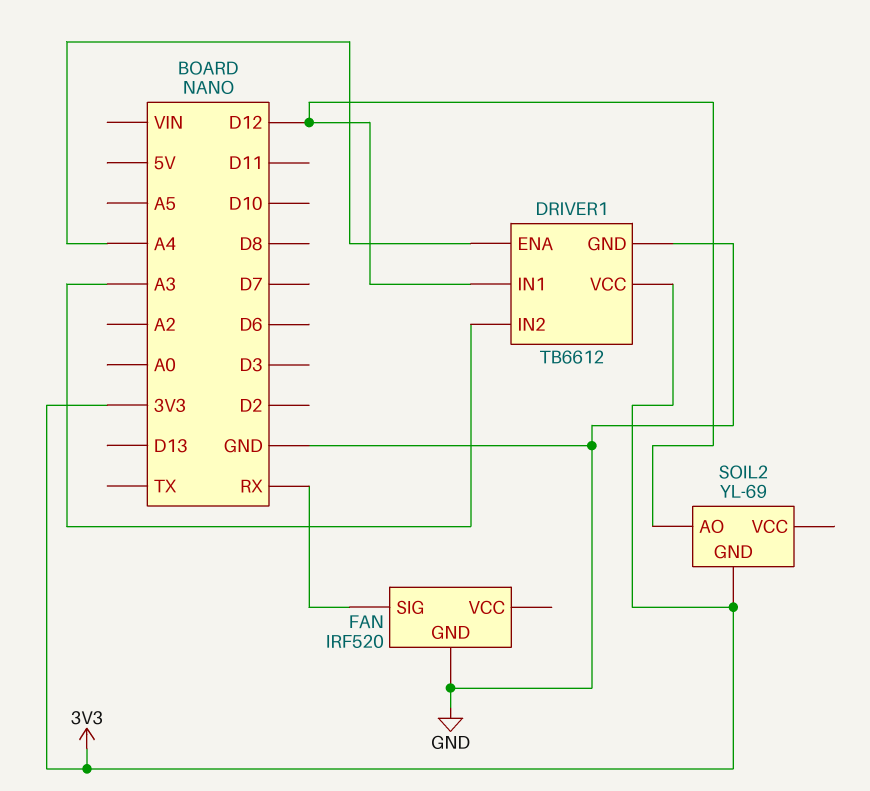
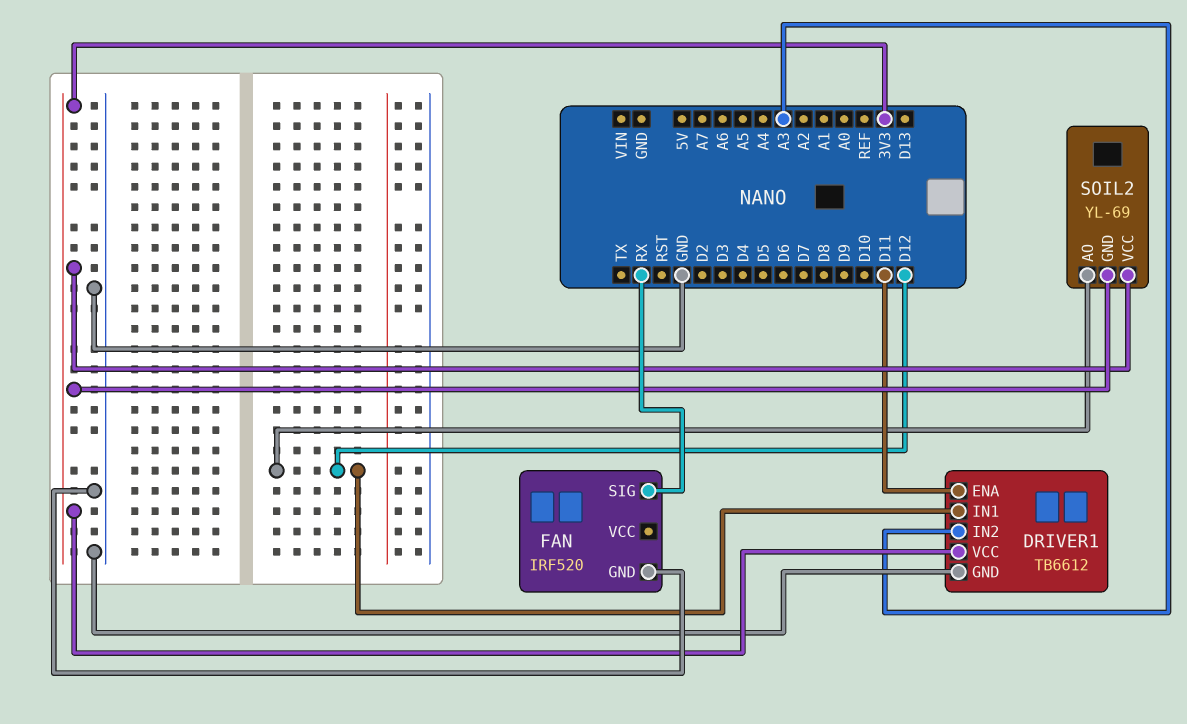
DRIVER1 pin ENA: A4 -> D11
SOIL2 pin VCC: none -> 3V3

